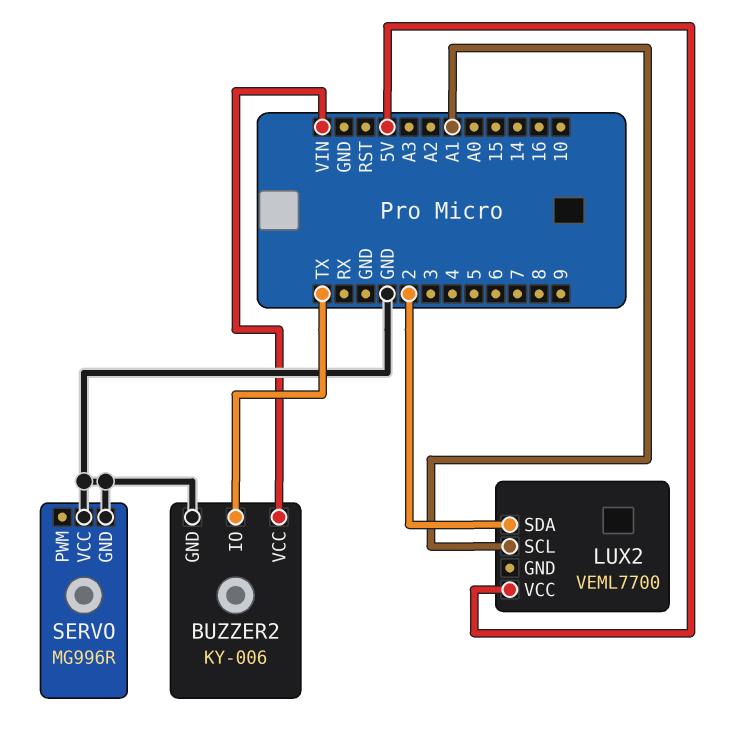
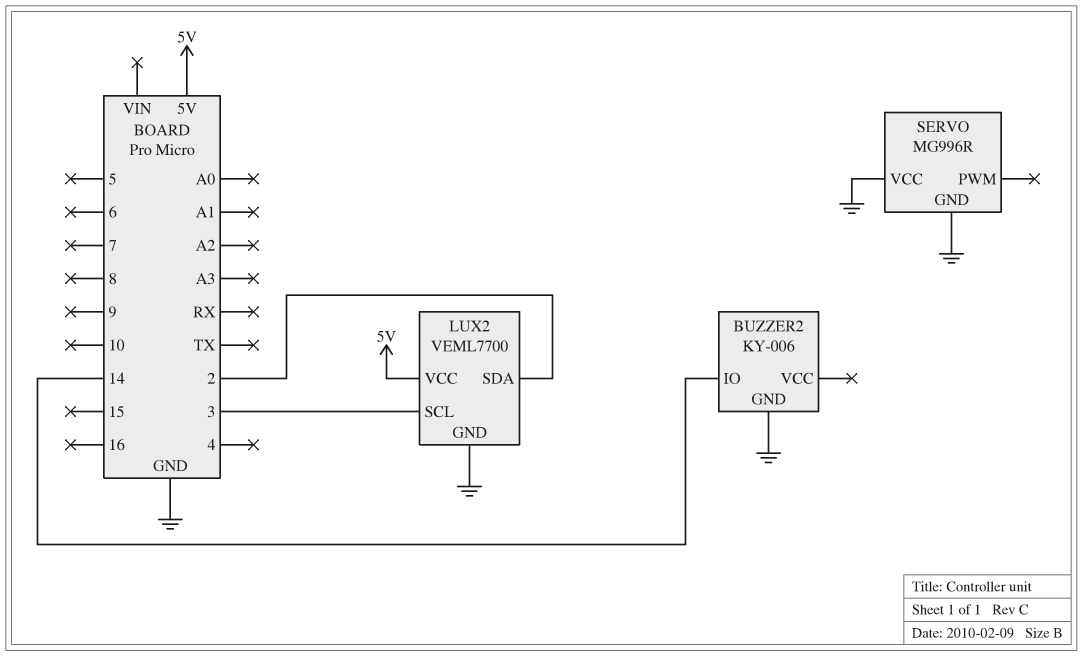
BUZZER2 pin IO: TX -> 14
BUZZER2 pin VCC: VIN -> none
LUX2 pin GND: none -> GND
LUX2 pin SCL: A1 -> 3

